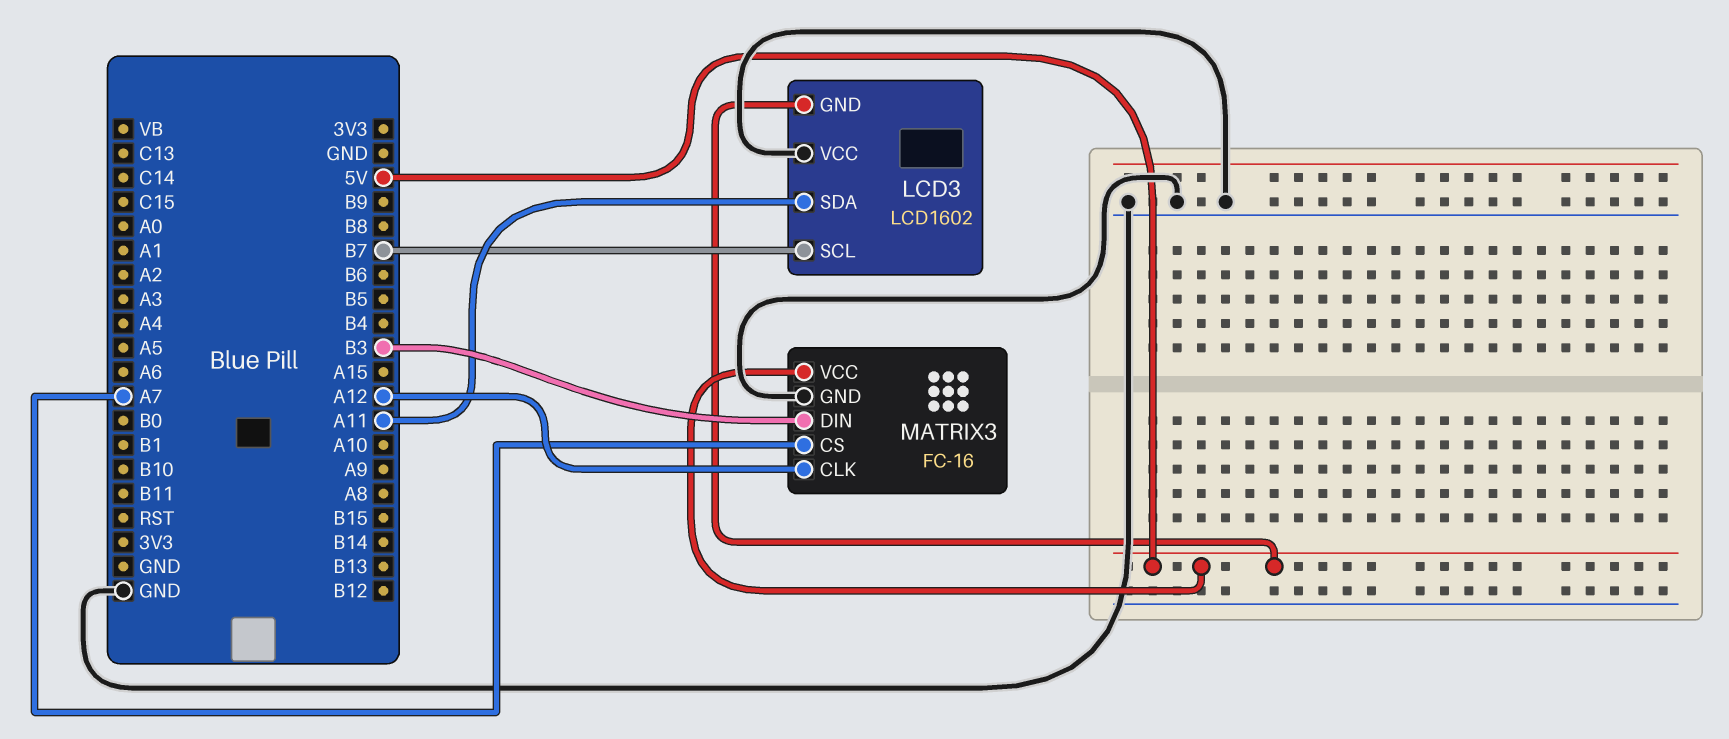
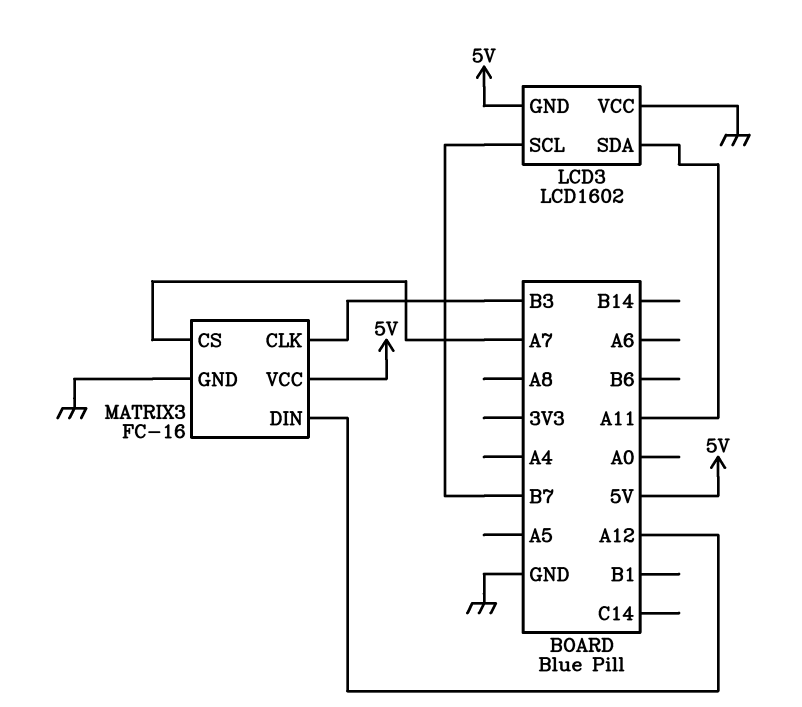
MATRIX3 pin CLK: A12 -> B3
MATRIX3 pin DIN: B3 -> A12

